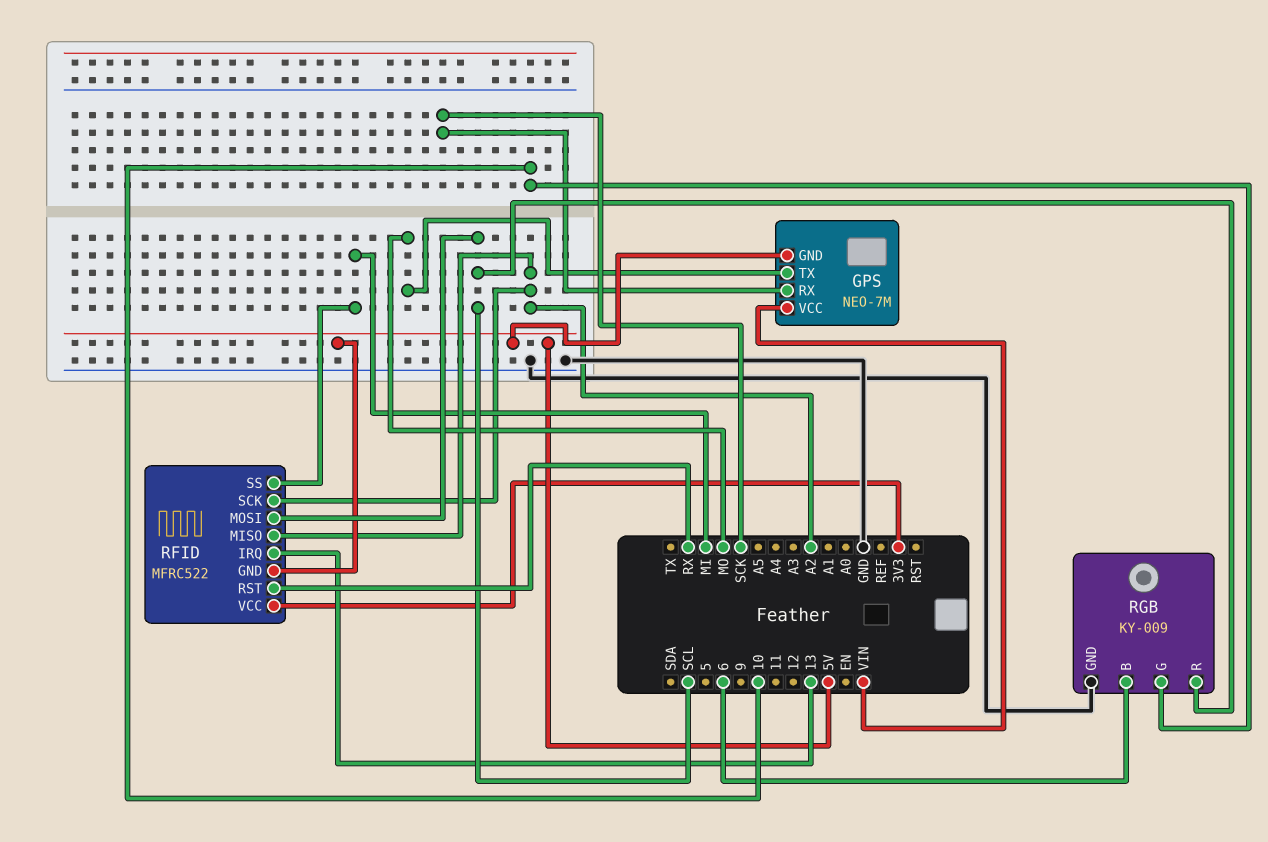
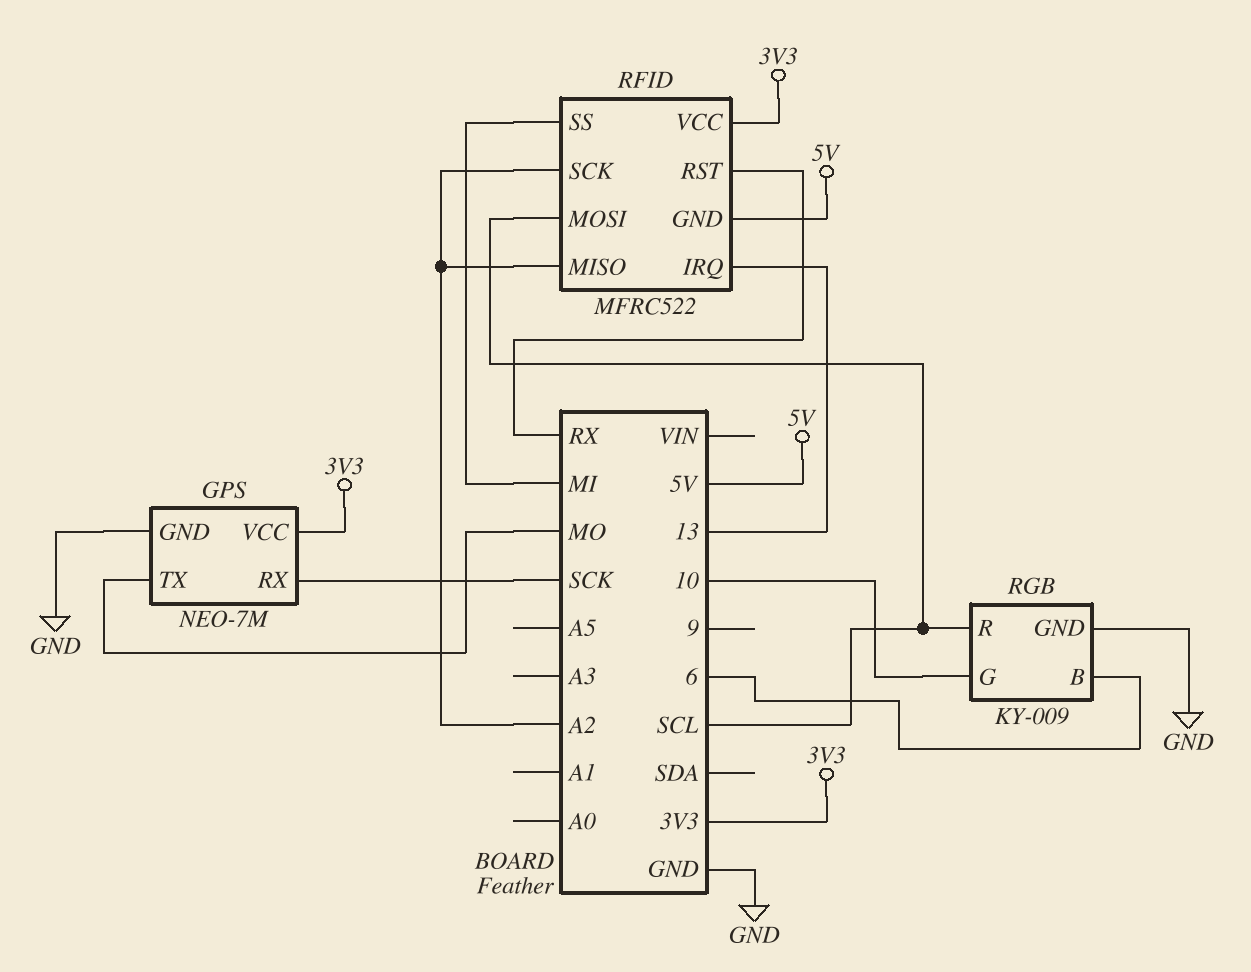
GPS pin GND: 5V -> GND
GPS pin VCC: VIN -> 3V3

